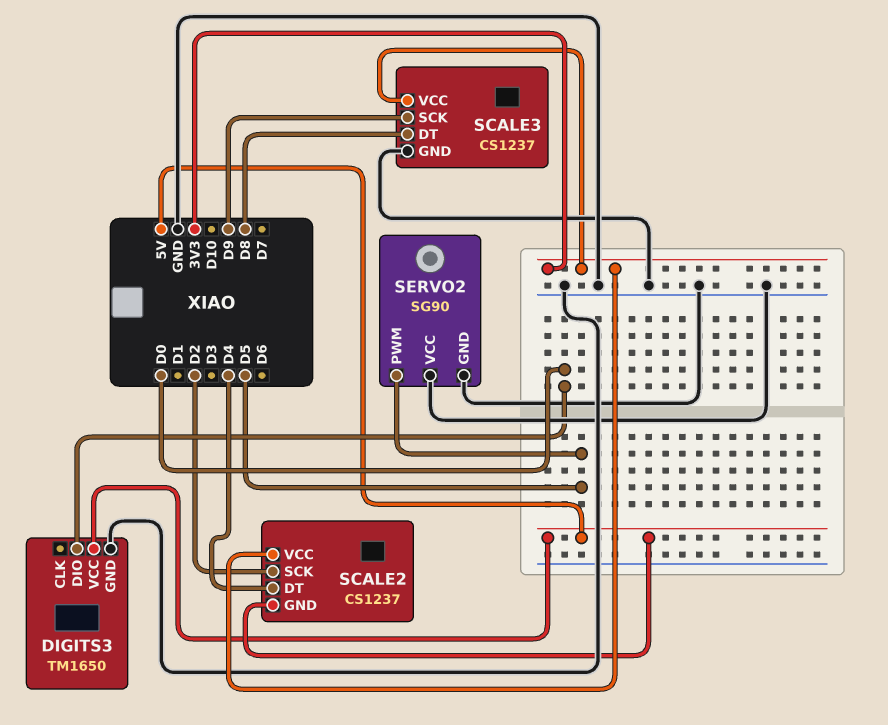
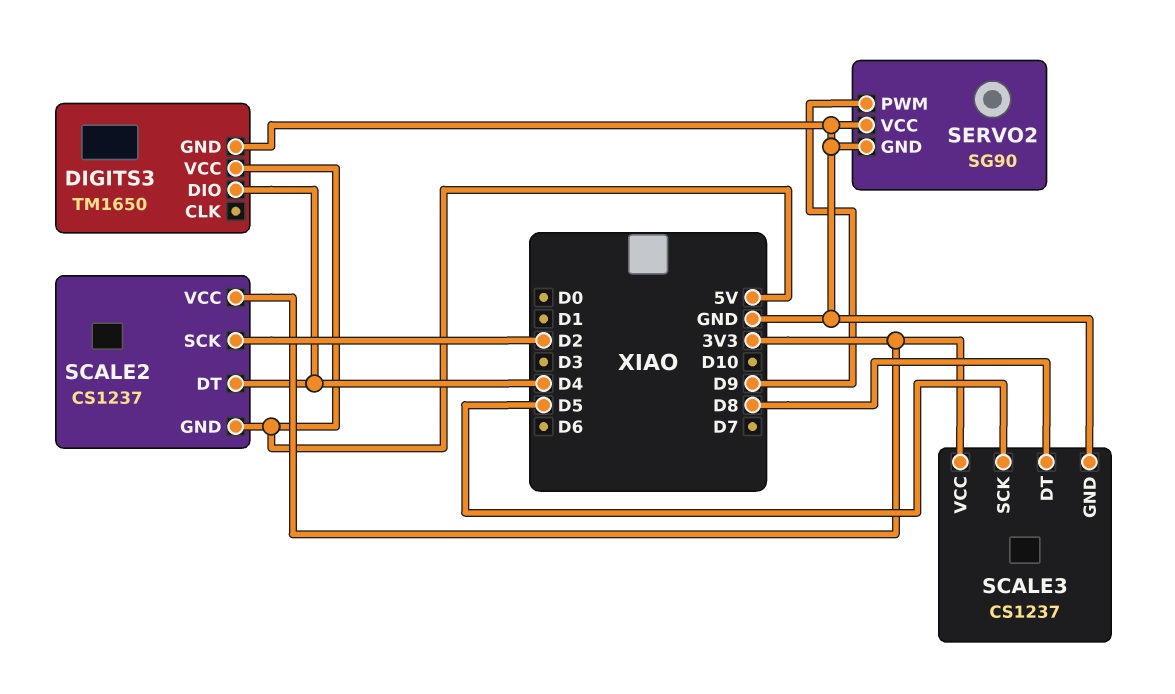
DIGITS3 pin DIO: D0 -> D4
SCALE3 pin SCK: D9 -> D5
SERVO2 pin PWM: D5 -> D9

